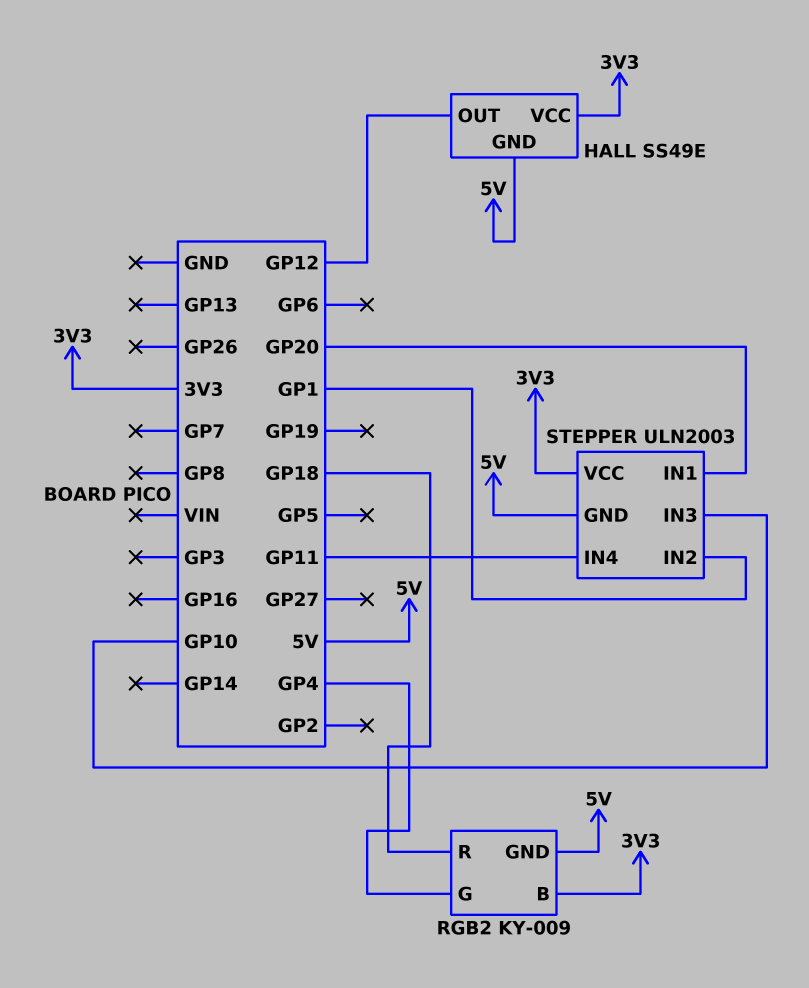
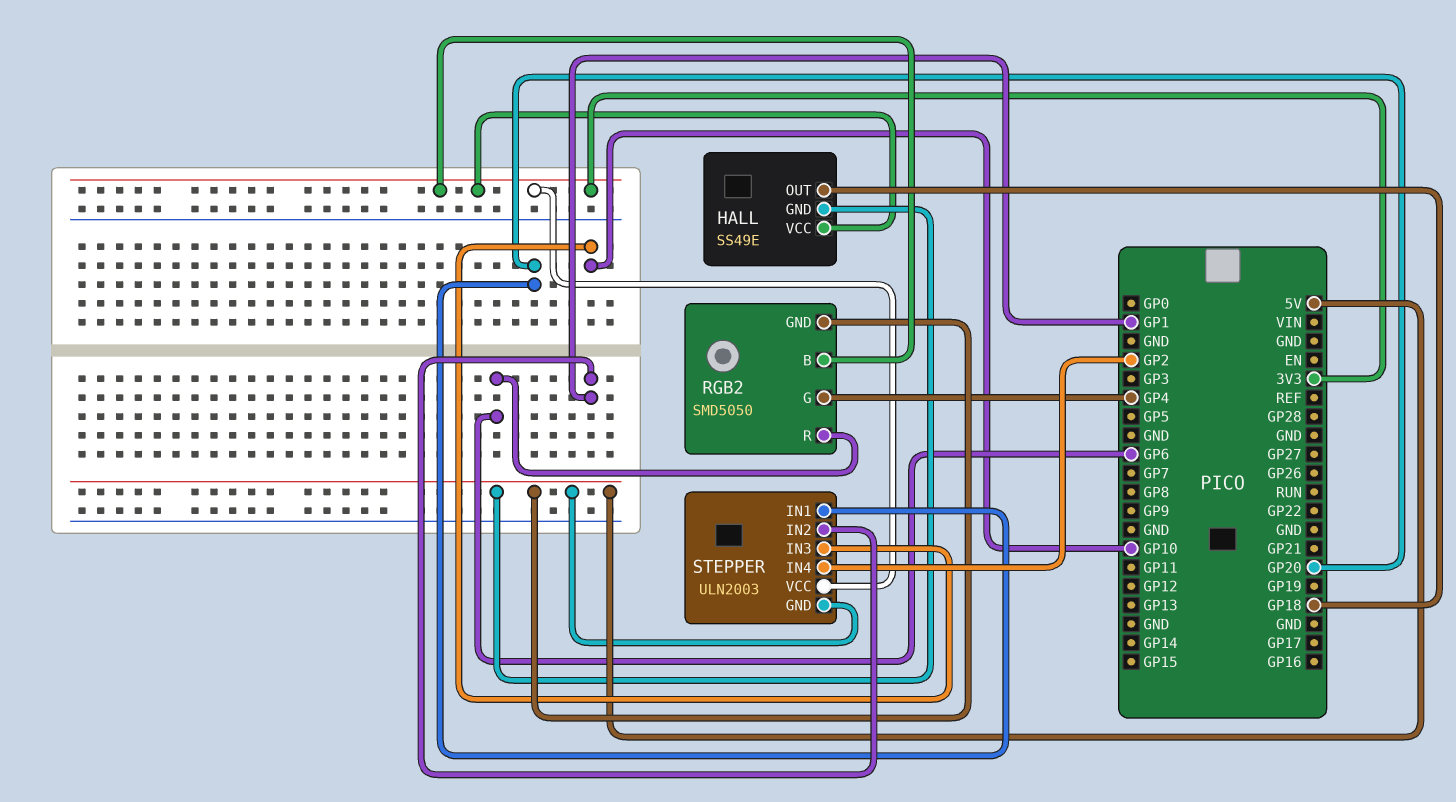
HALL pin OUT: GP12 -> GP18
RGB2: KY-009 -> SMD5050
RGB2 pin R: GP18 -> GP6
STEPPER pin IN4: GP11 -> GP2

